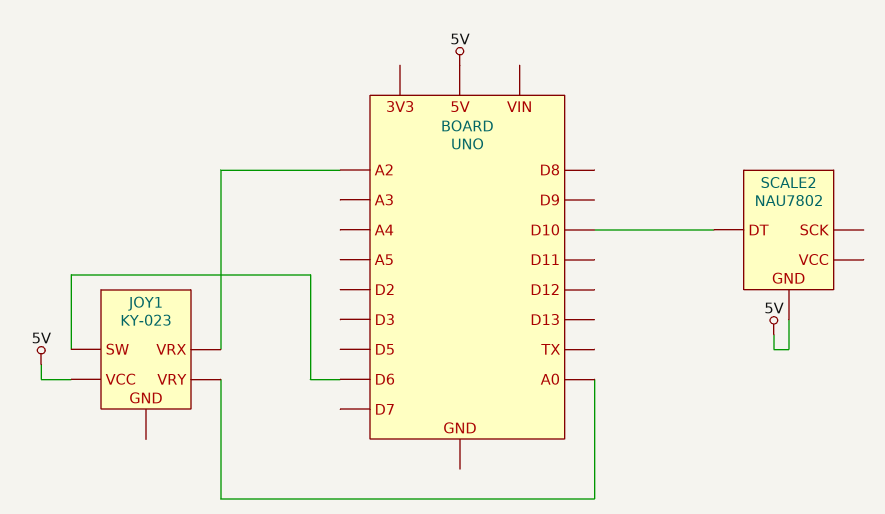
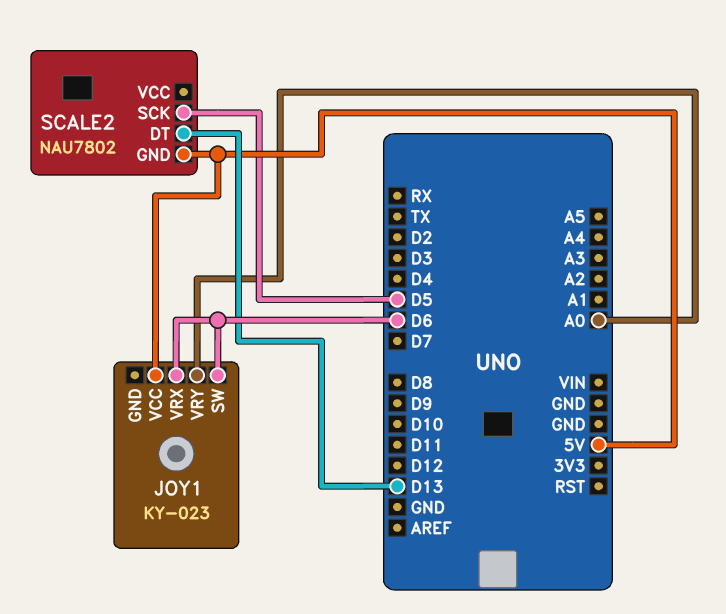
JOY1 pin VRX: A2 -> D6
SCALE2 pin DT: D10 -> D13
SCALE2 pin SCK: none -> D5

